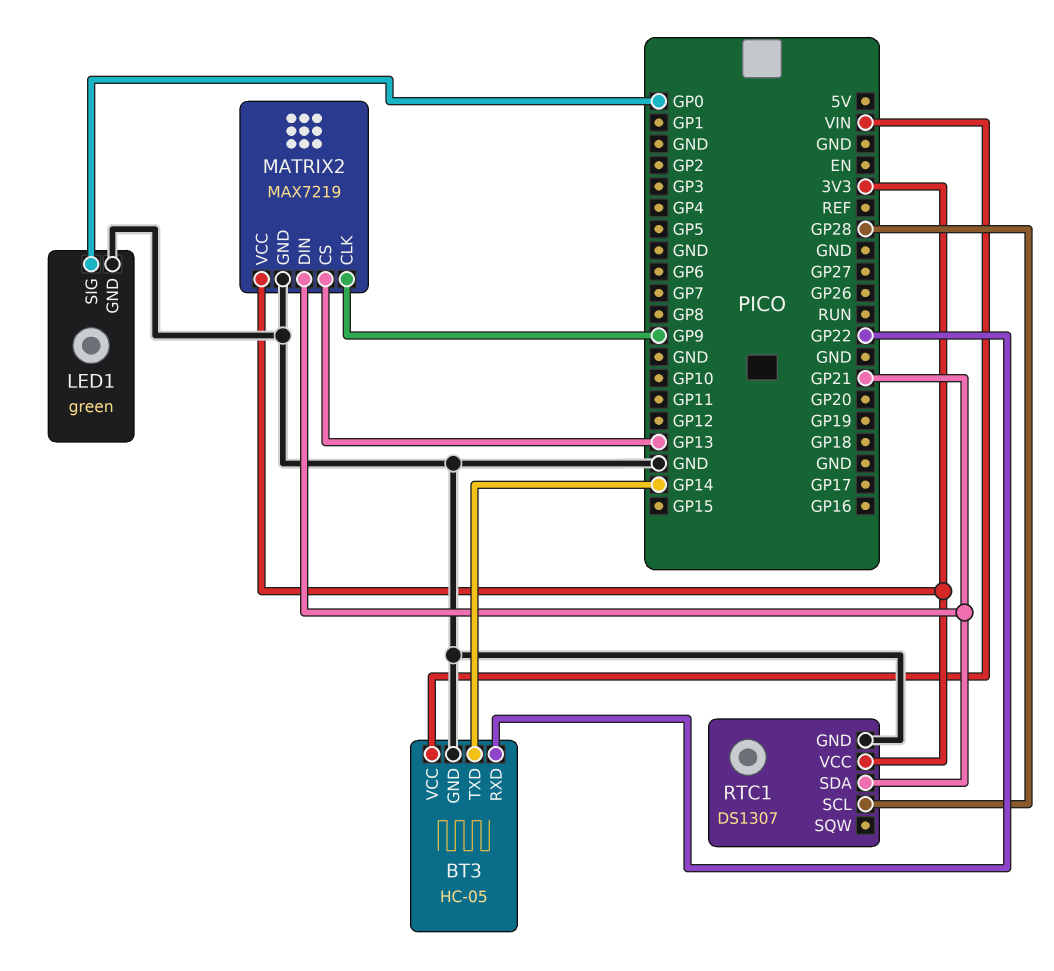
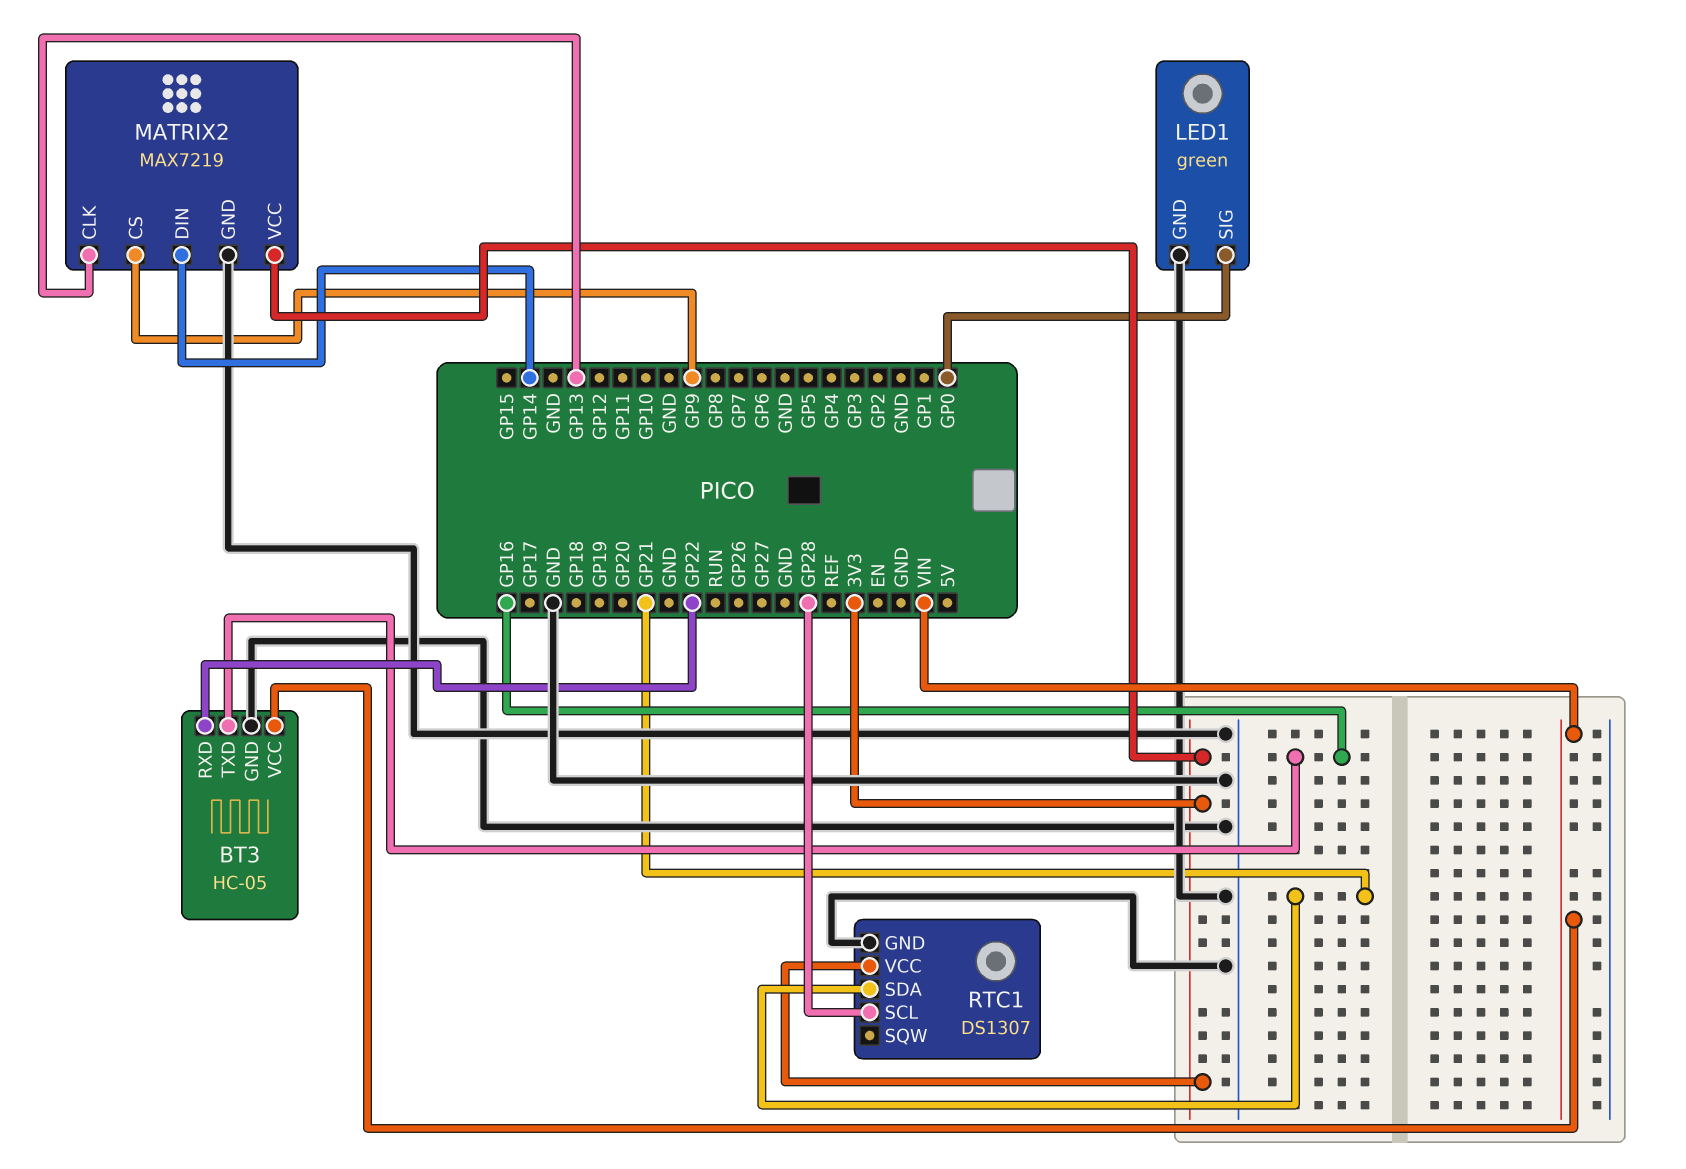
BT3 pin TXD: GP14 -> GP16
MATRIX2 pin CLK: GP9 -> GP13
MATRIX2 pin CS: GP13 -> GP9
MATRIX2 pin DIN: GP21 -> GP14

